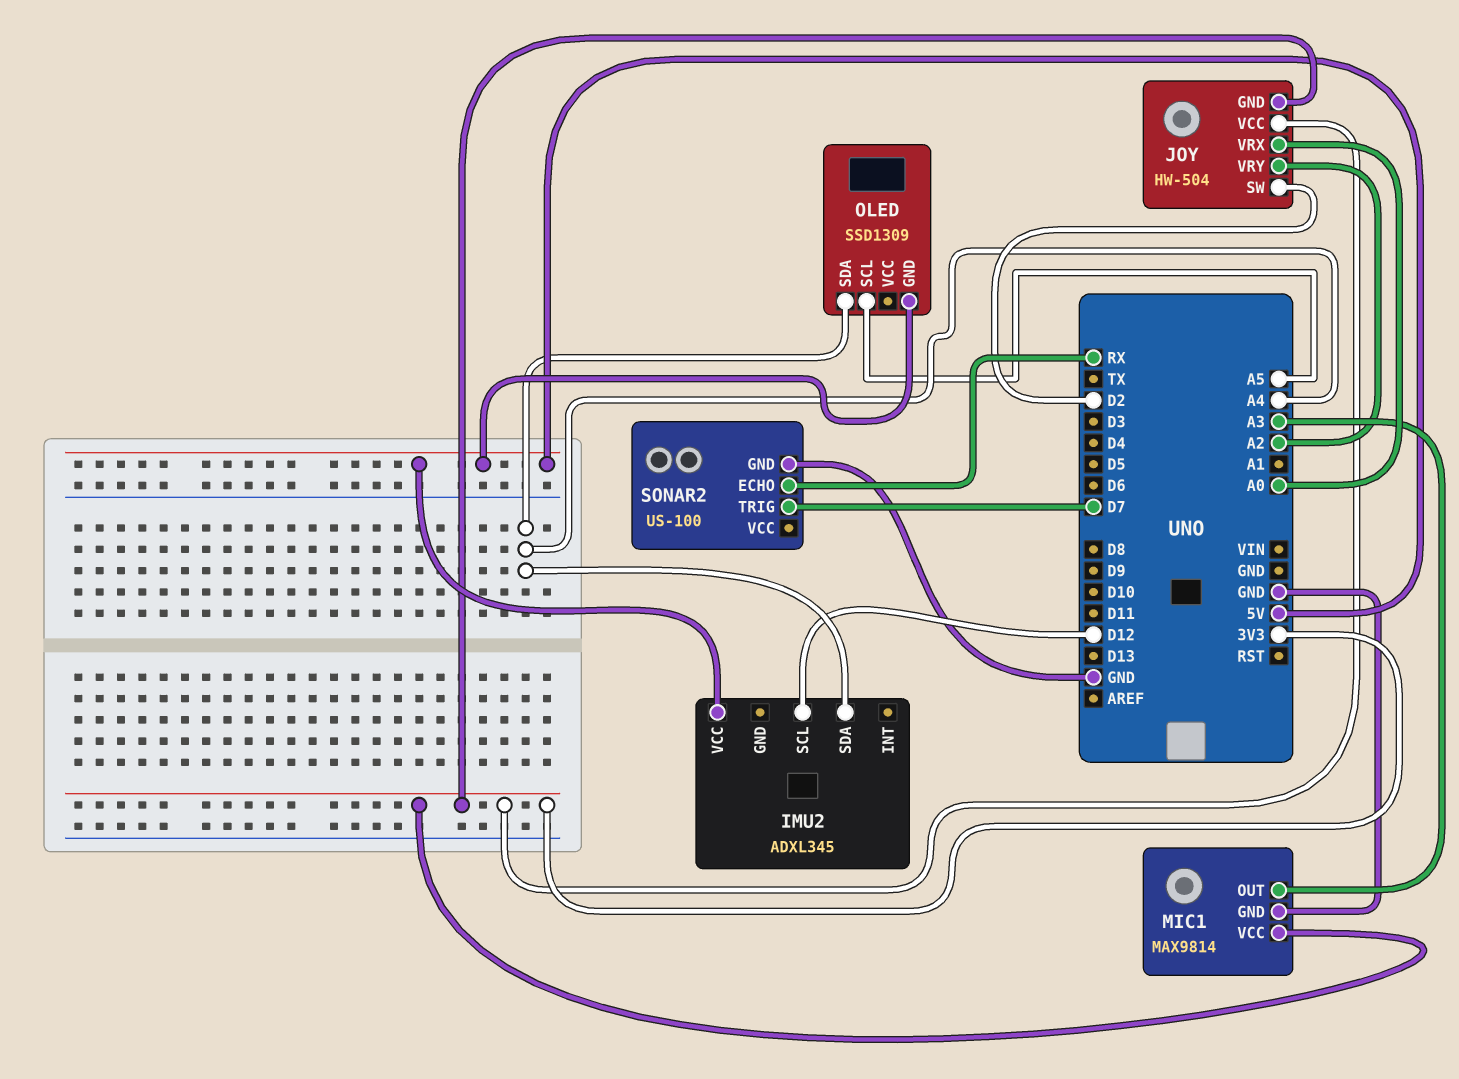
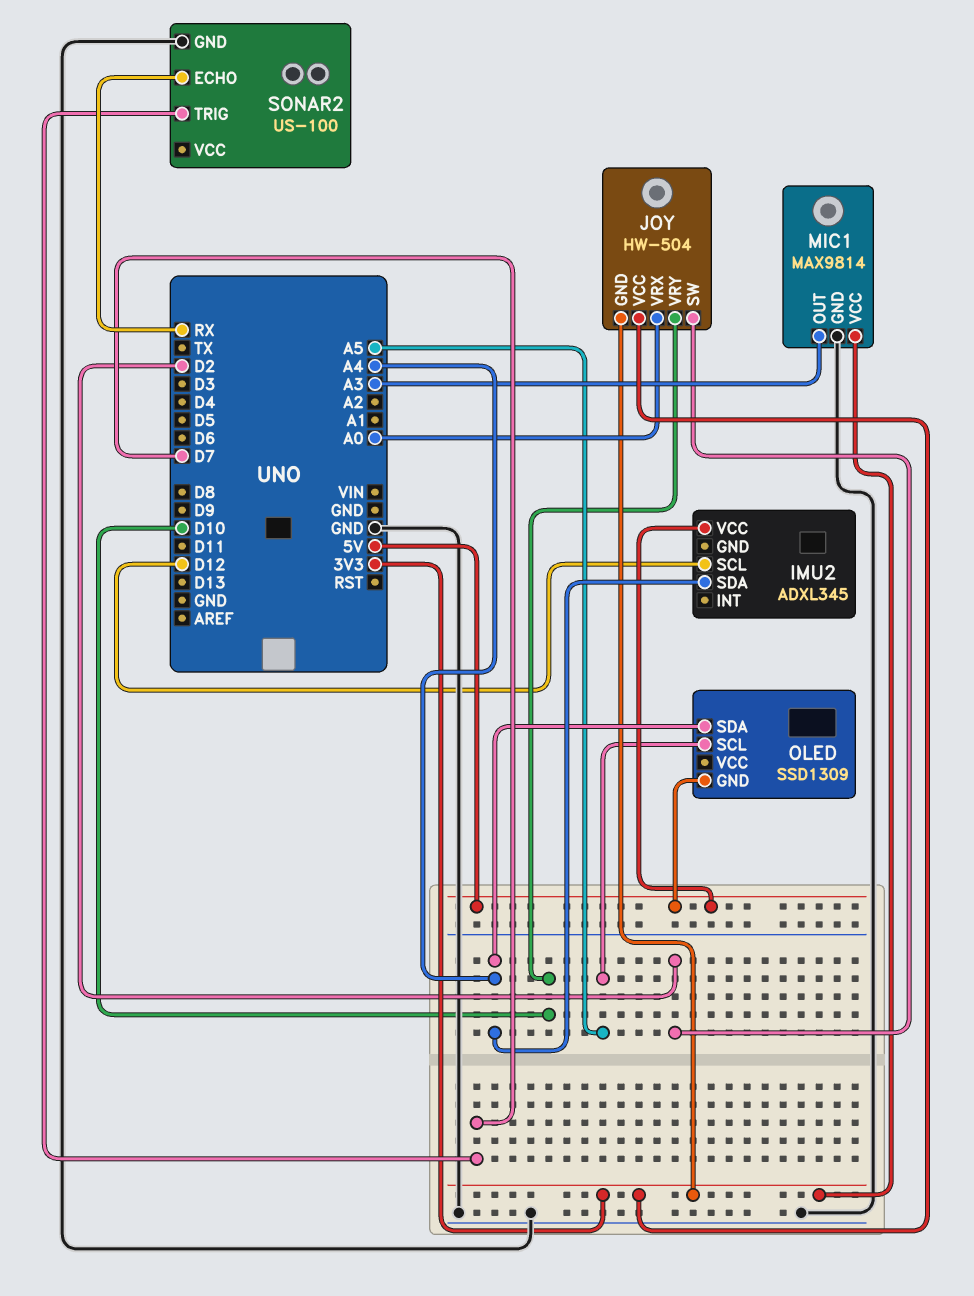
JOY pin VRY: A2 -> D10

